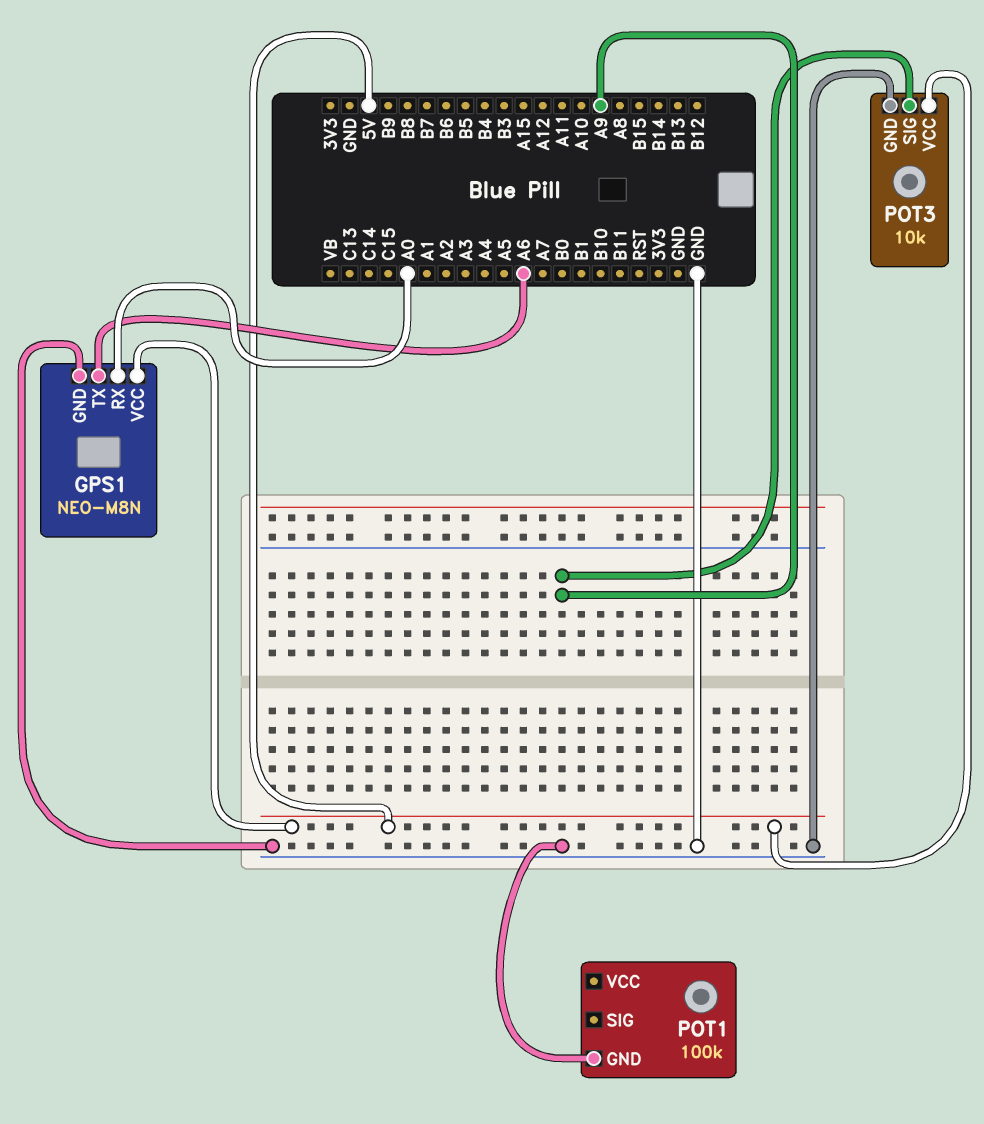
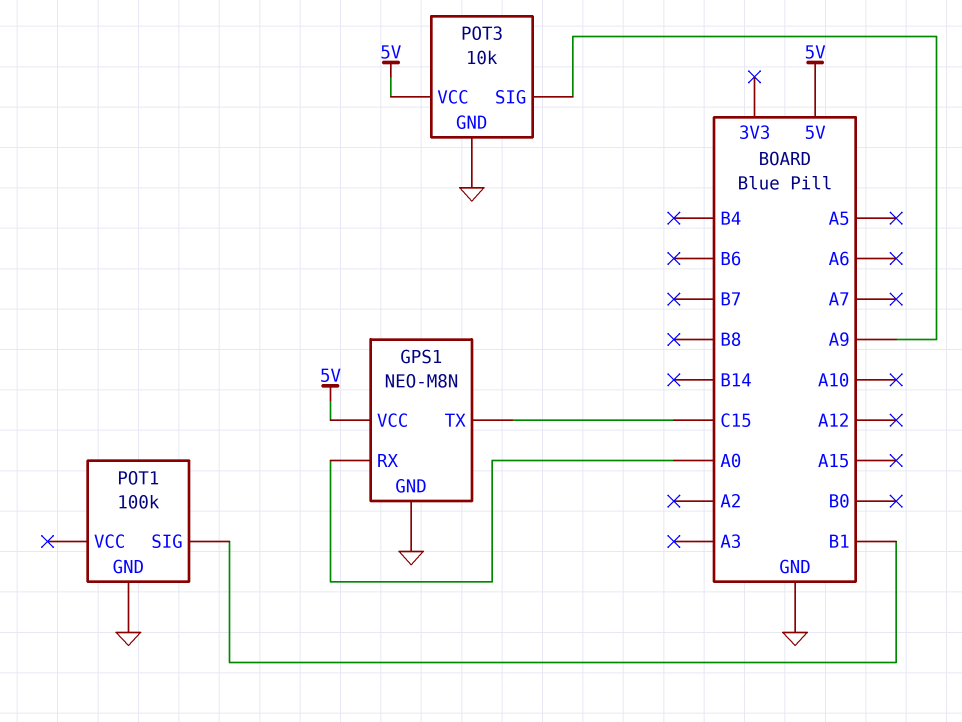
GPS1 pin TX: A6 -> C15
POT1 pin SIG: none -> B1

